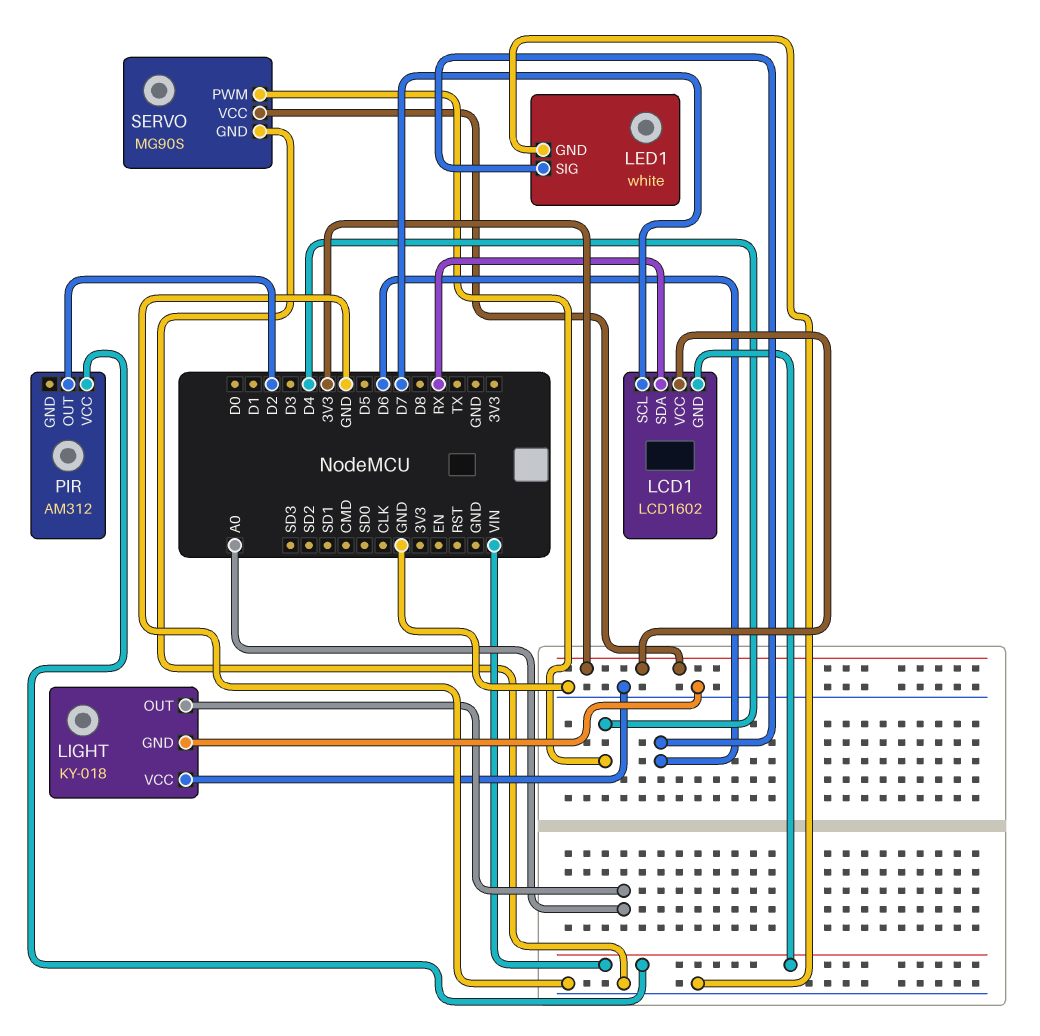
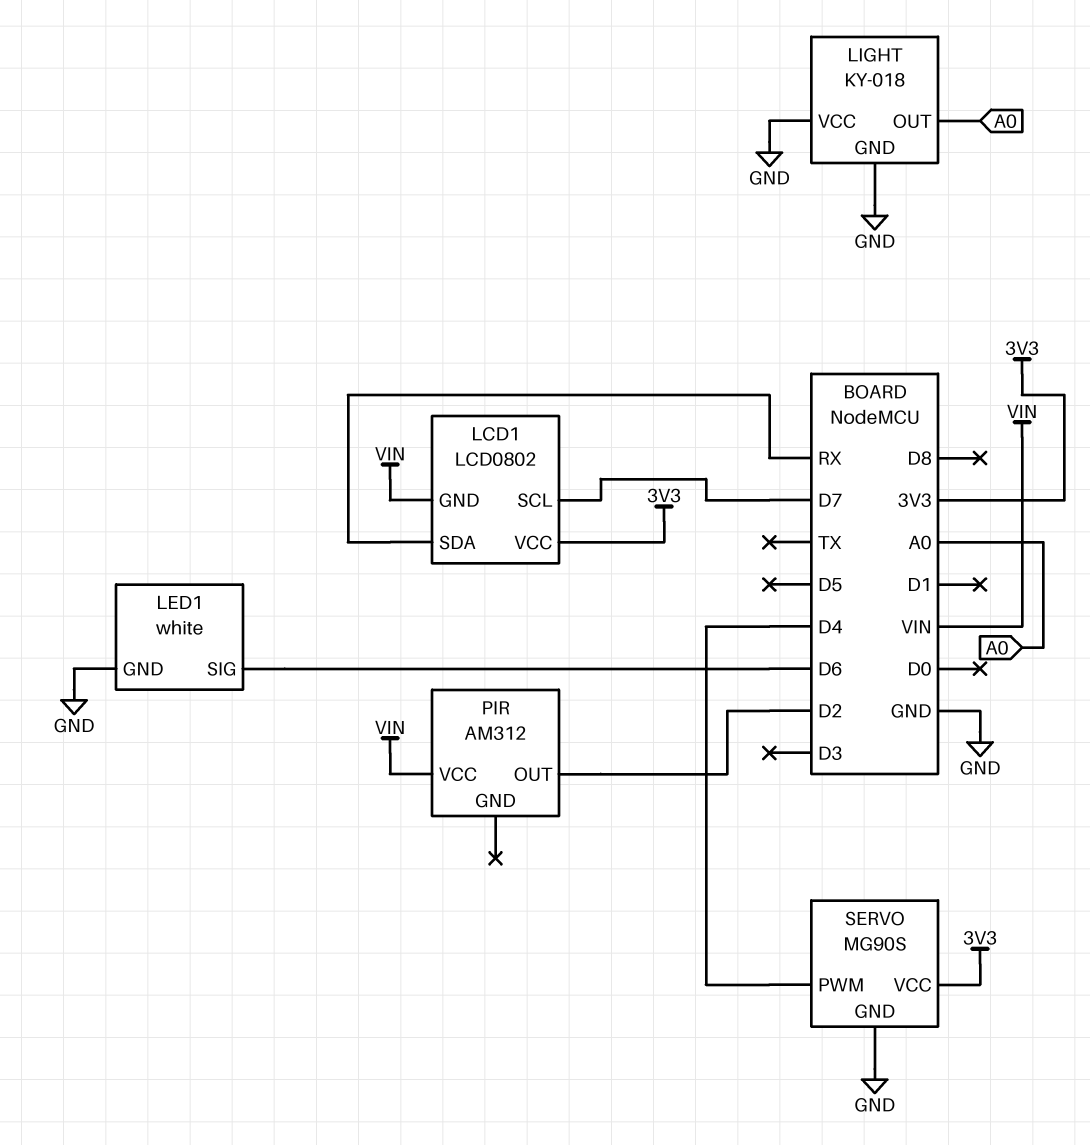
LCD1: LCD1602 -> LCD0802

